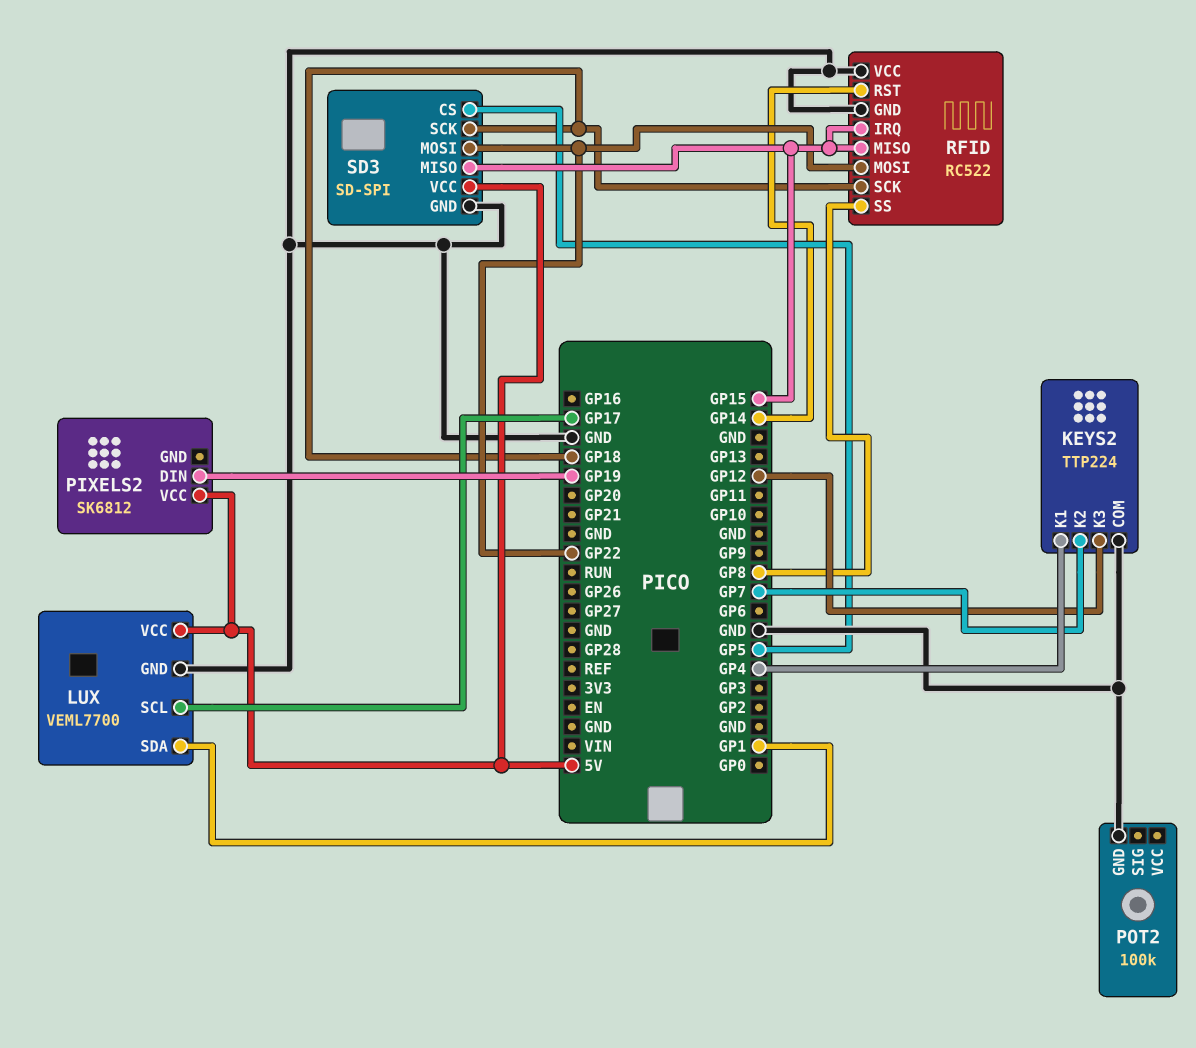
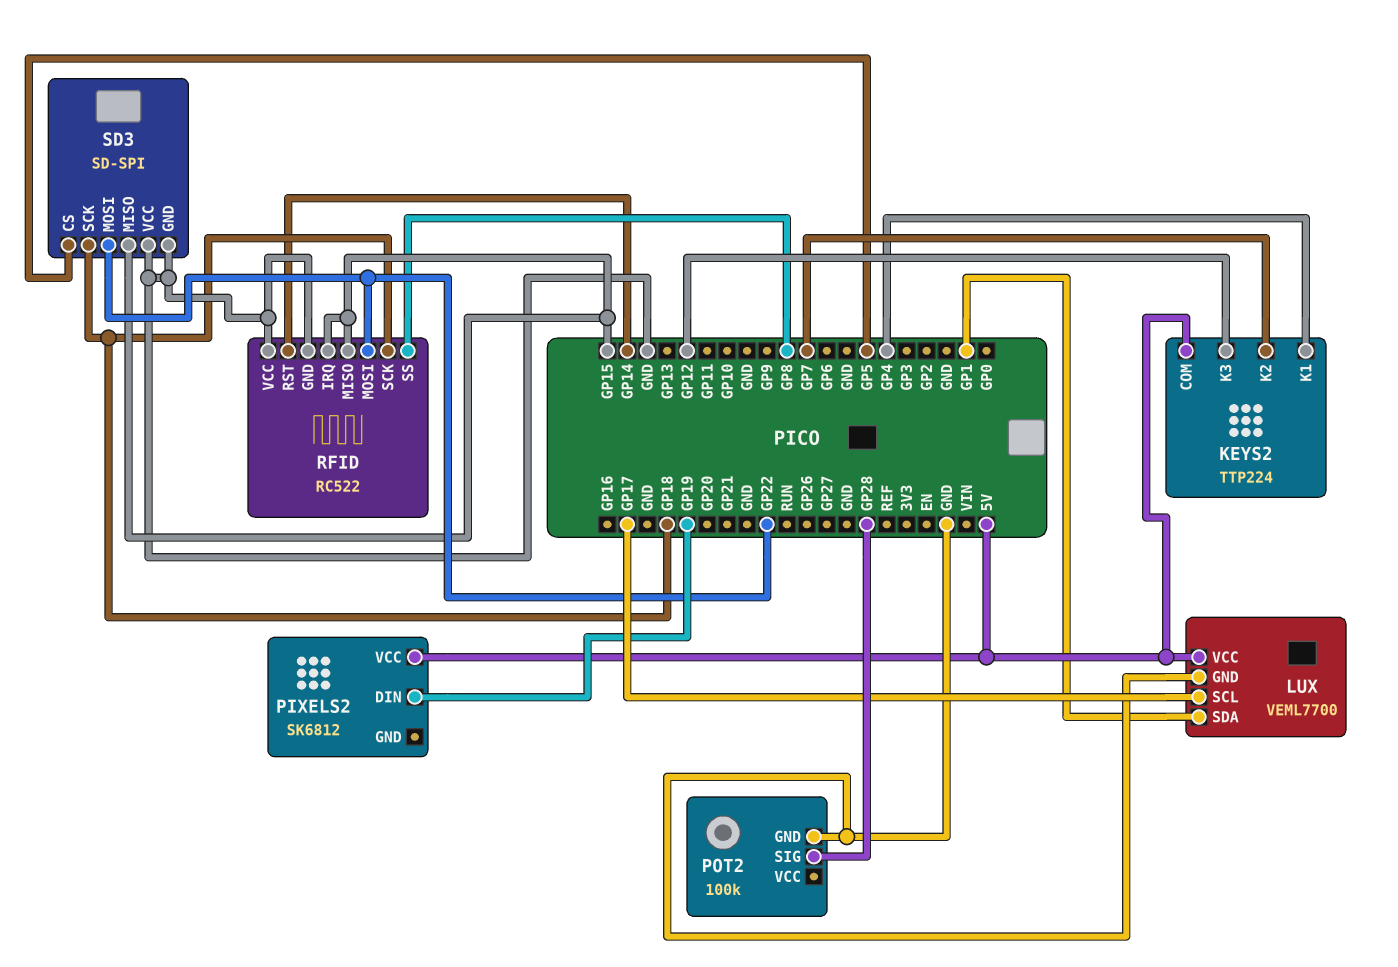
KEYS2 pin COM: GND -> 5V
POT2 pin SIG: none -> GP28
SD3 pin VCC: 5V -> GND

